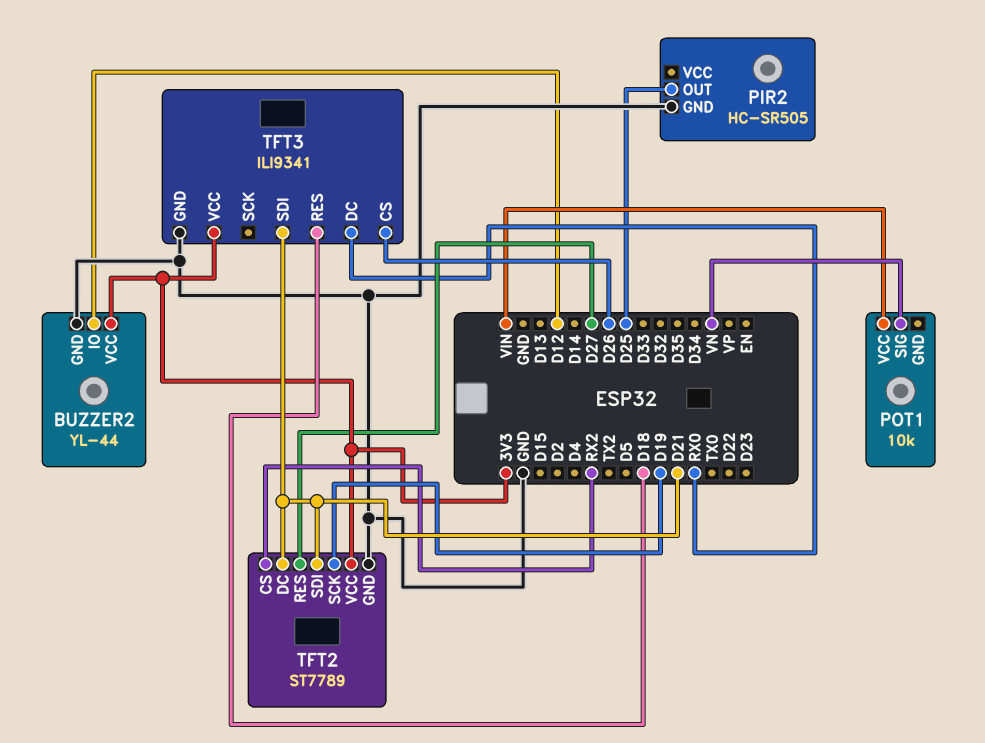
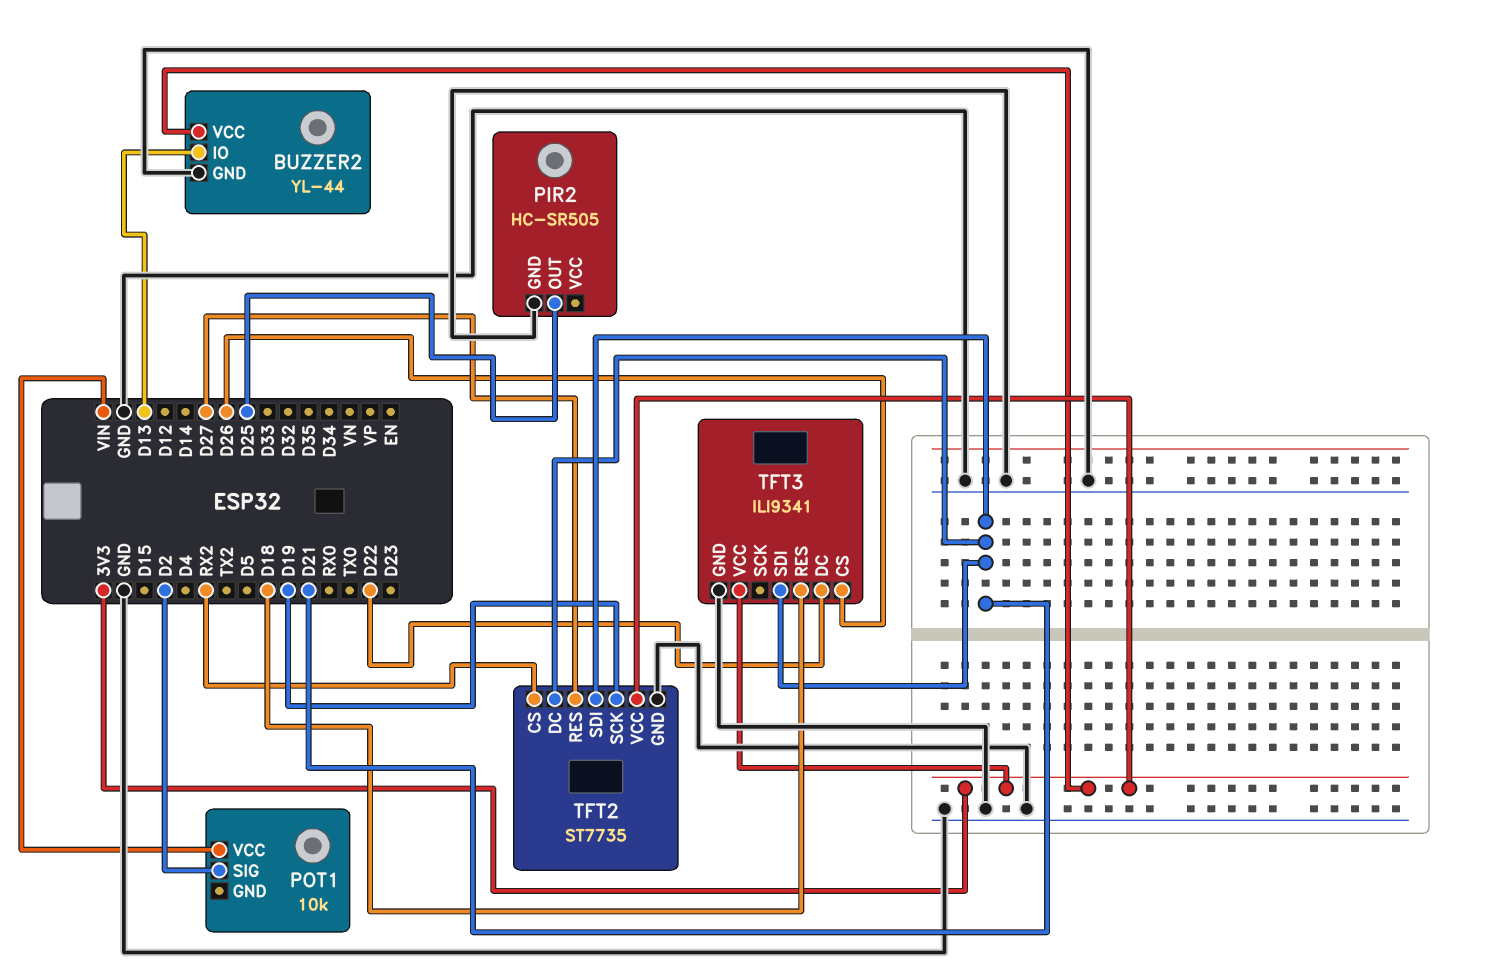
BUZZER2 pin IO: D12 -> D13
POT1 pin SIG: VN -> D2
TFT2: ST7789 -> ST7735
TFT3 pin DC: RX0 -> D22

